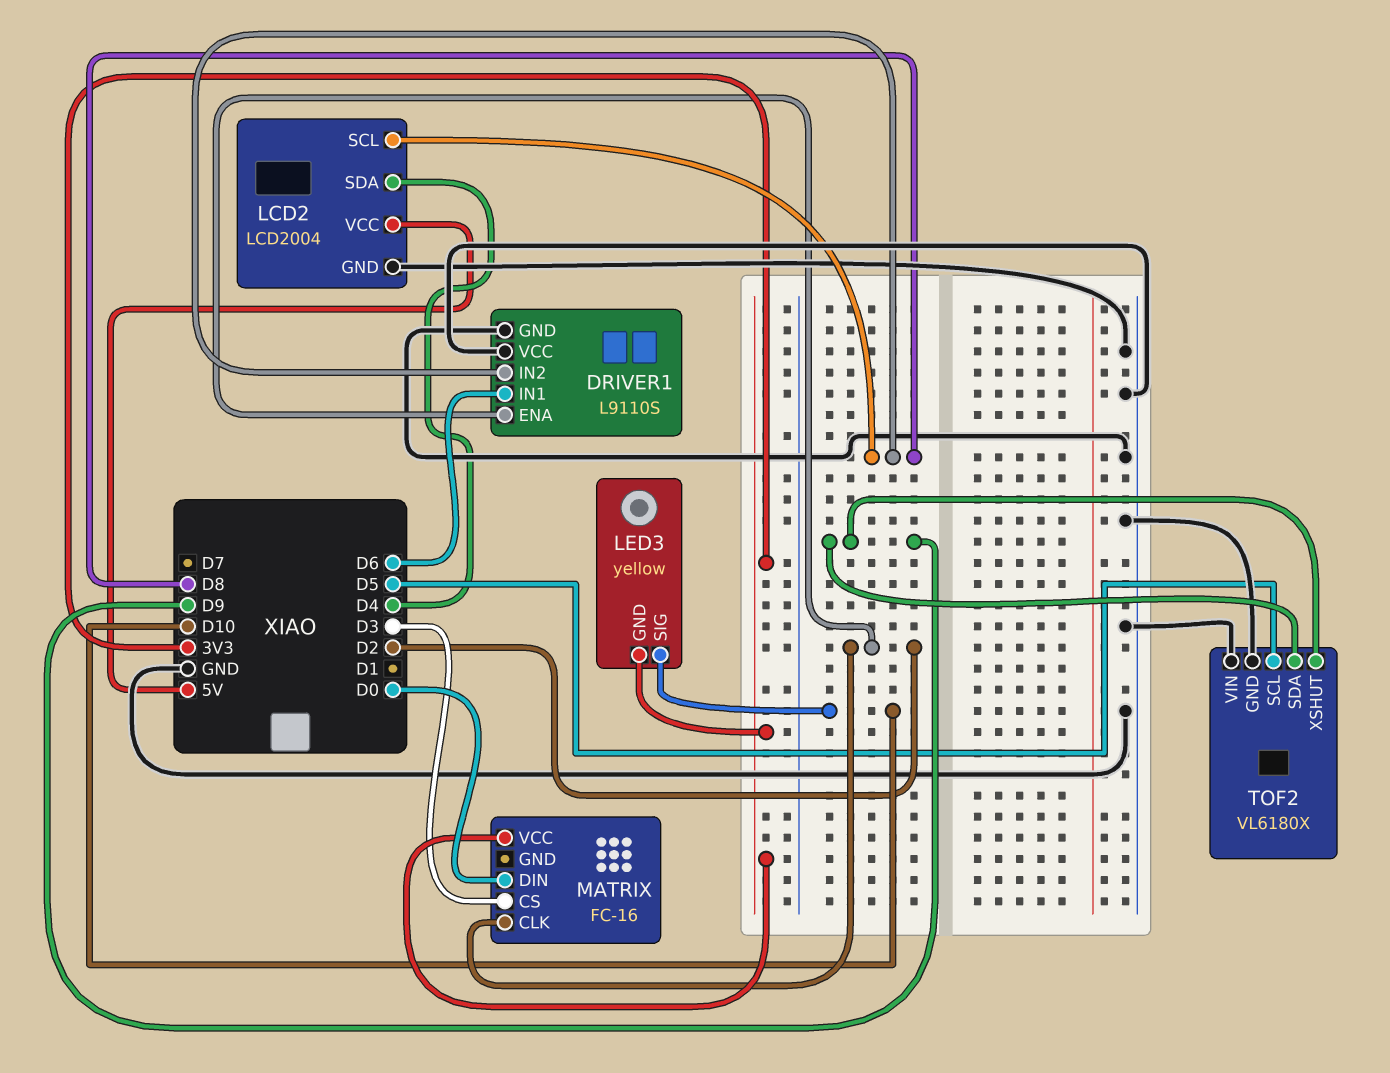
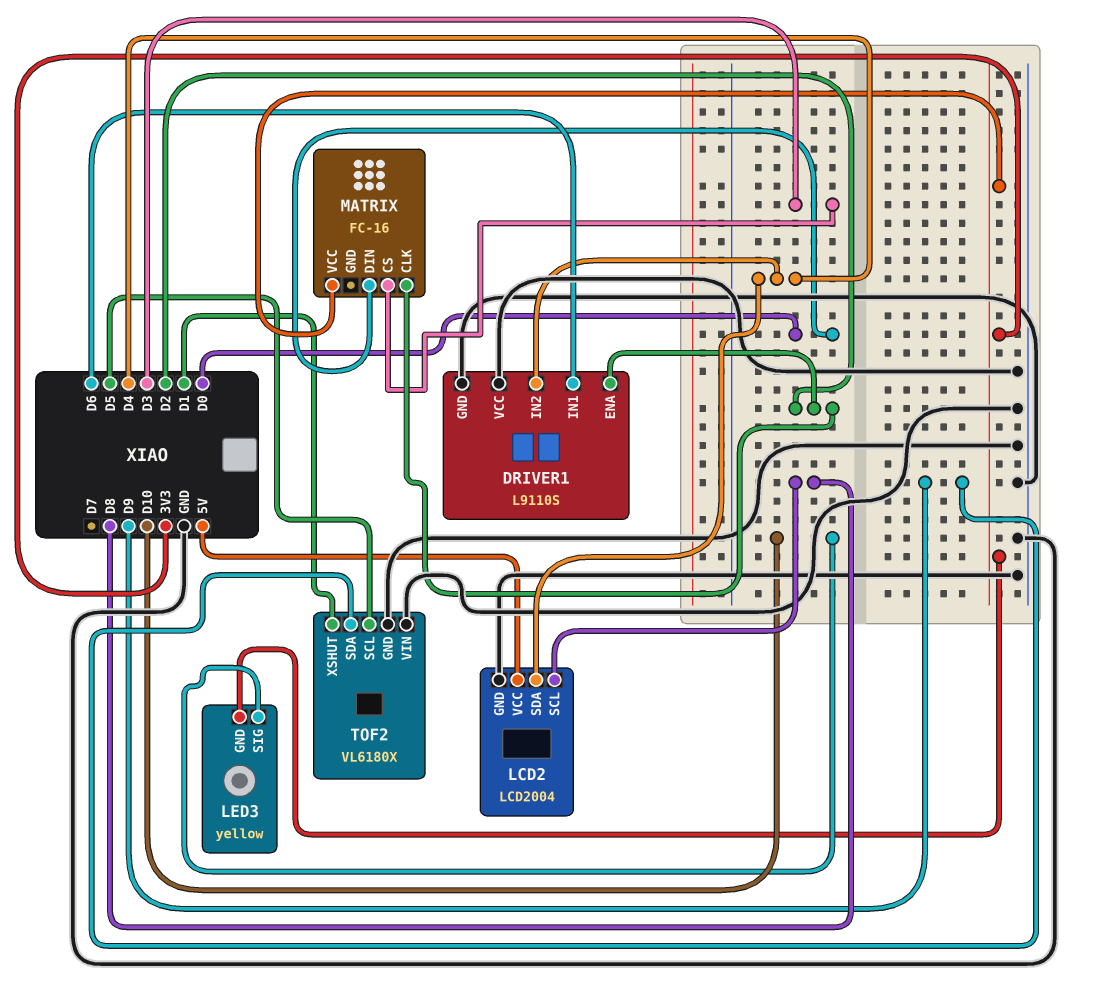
DRIVER1 pin IN2: D8 -> D4
TOF2 pin XSHUT: D9 -> D1

